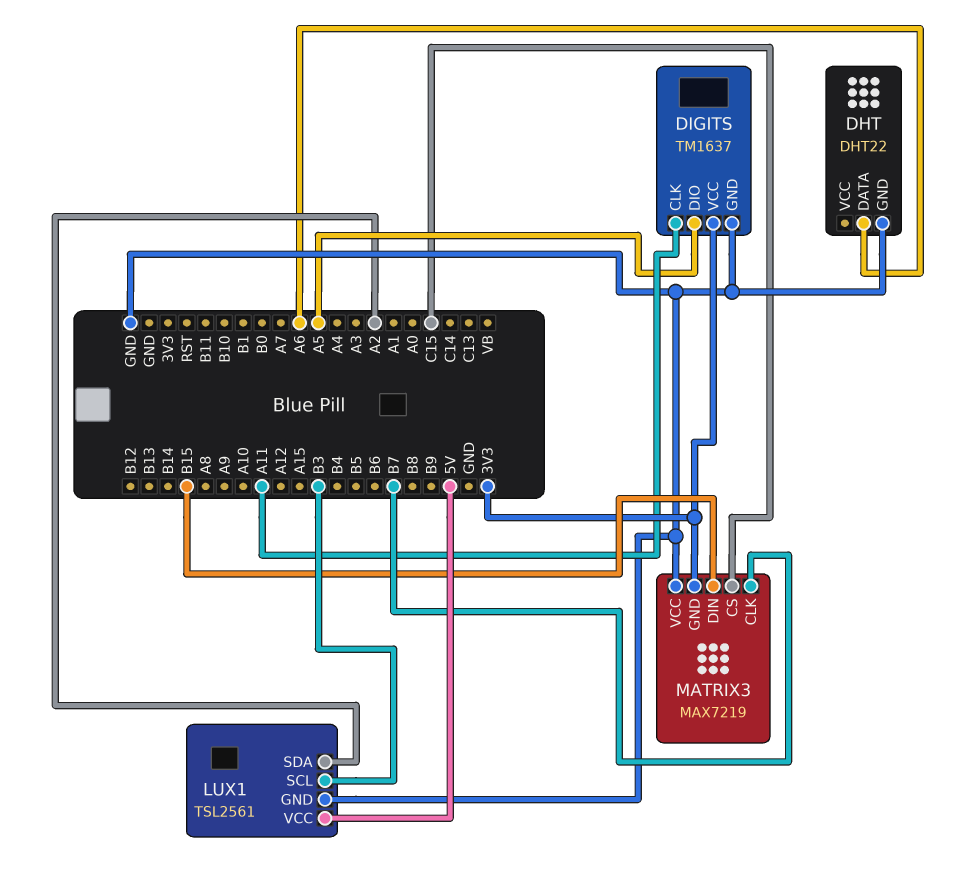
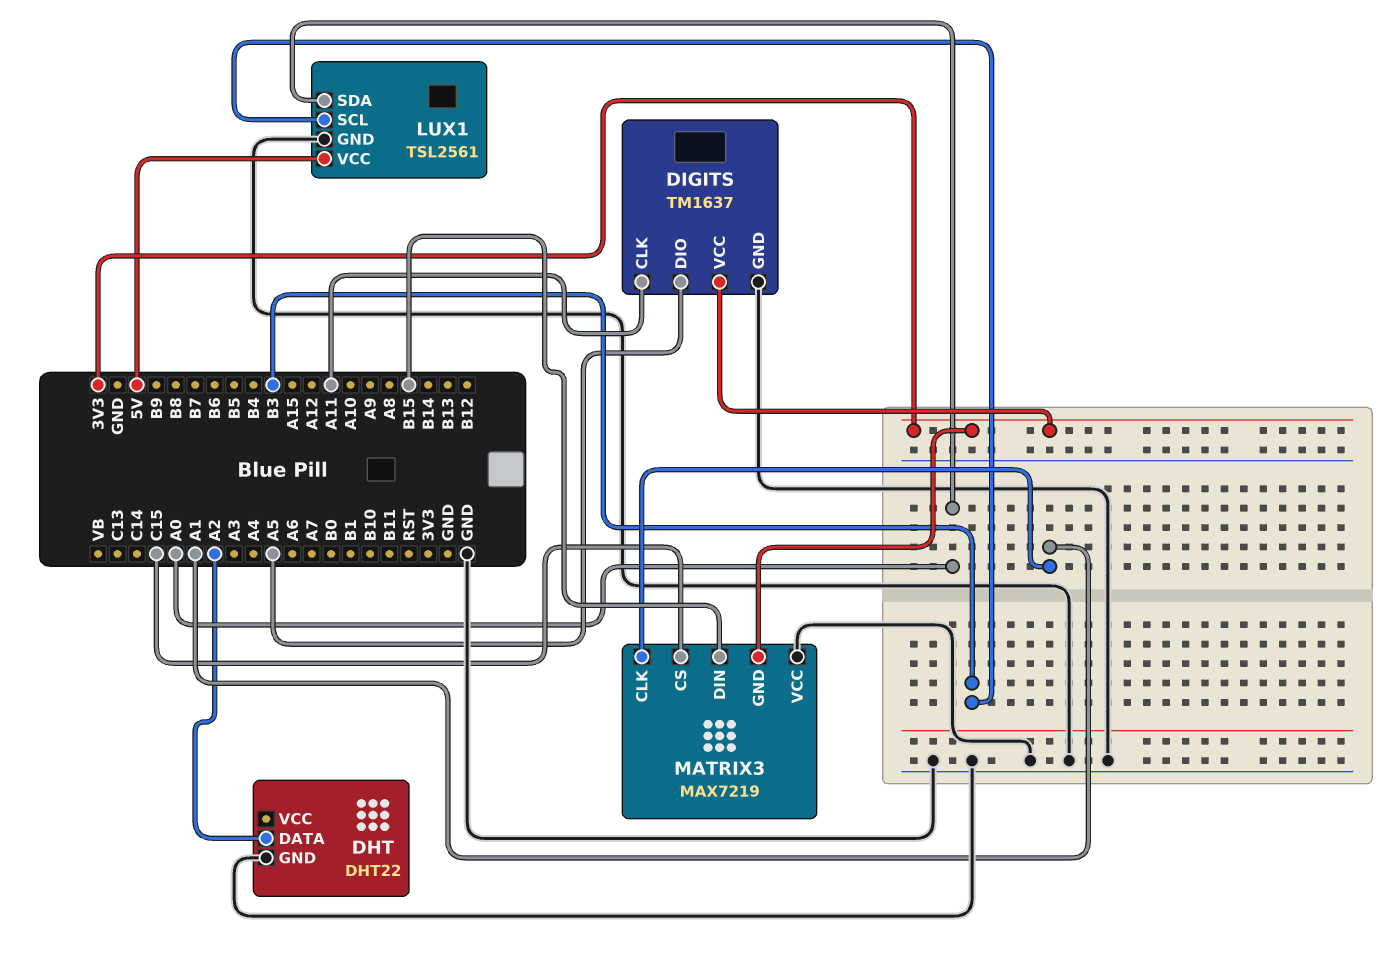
DHT pin DATA: A6 -> A2
LUX1 pin SDA: A2 -> A0
MATRIX3 pin CLK: B7 -> A1

